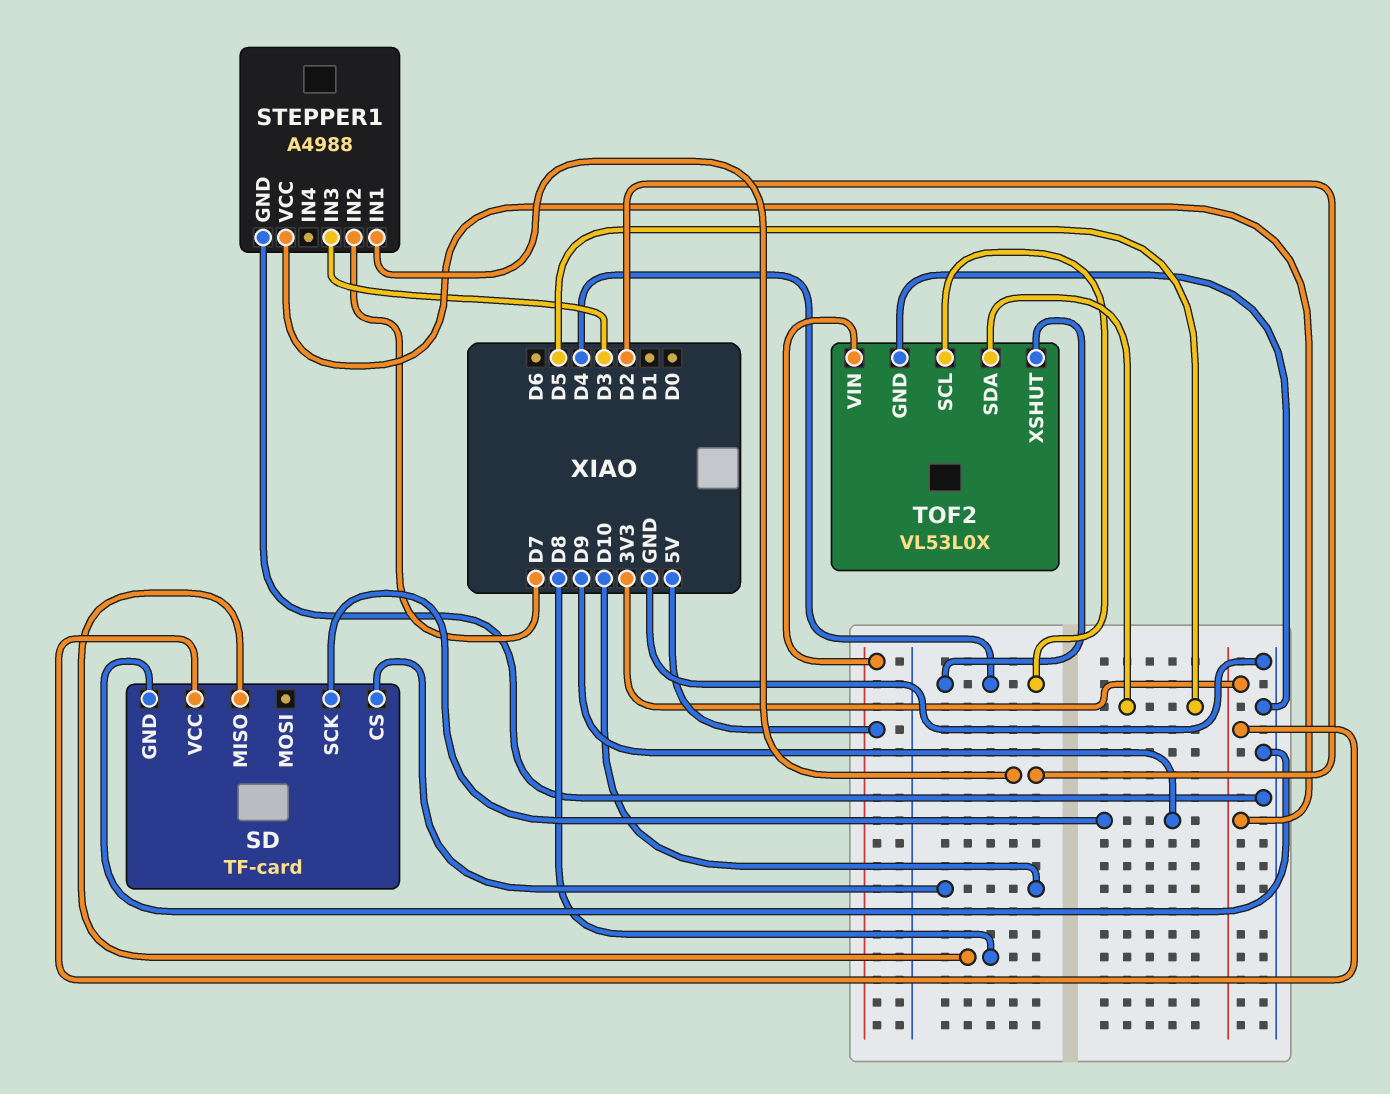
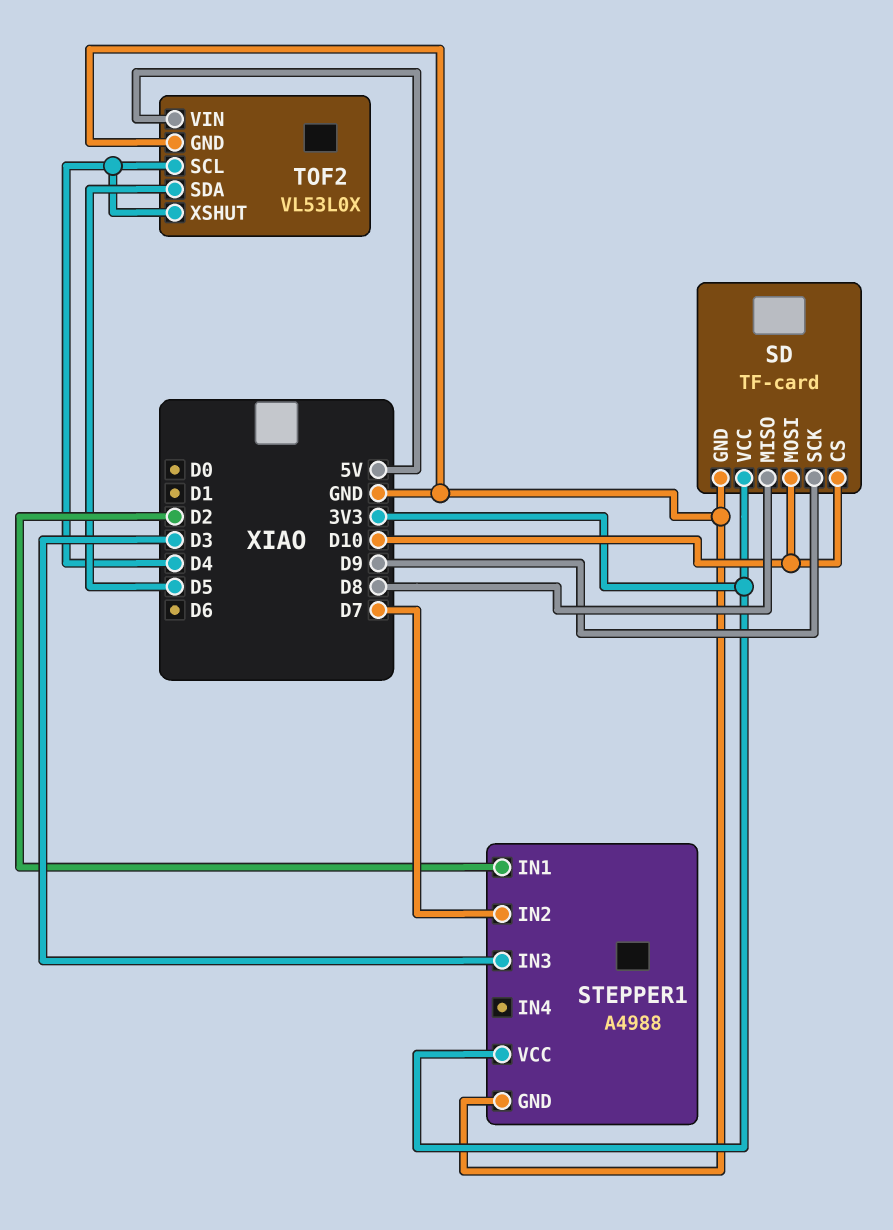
SD pin MOSI: none -> D10

